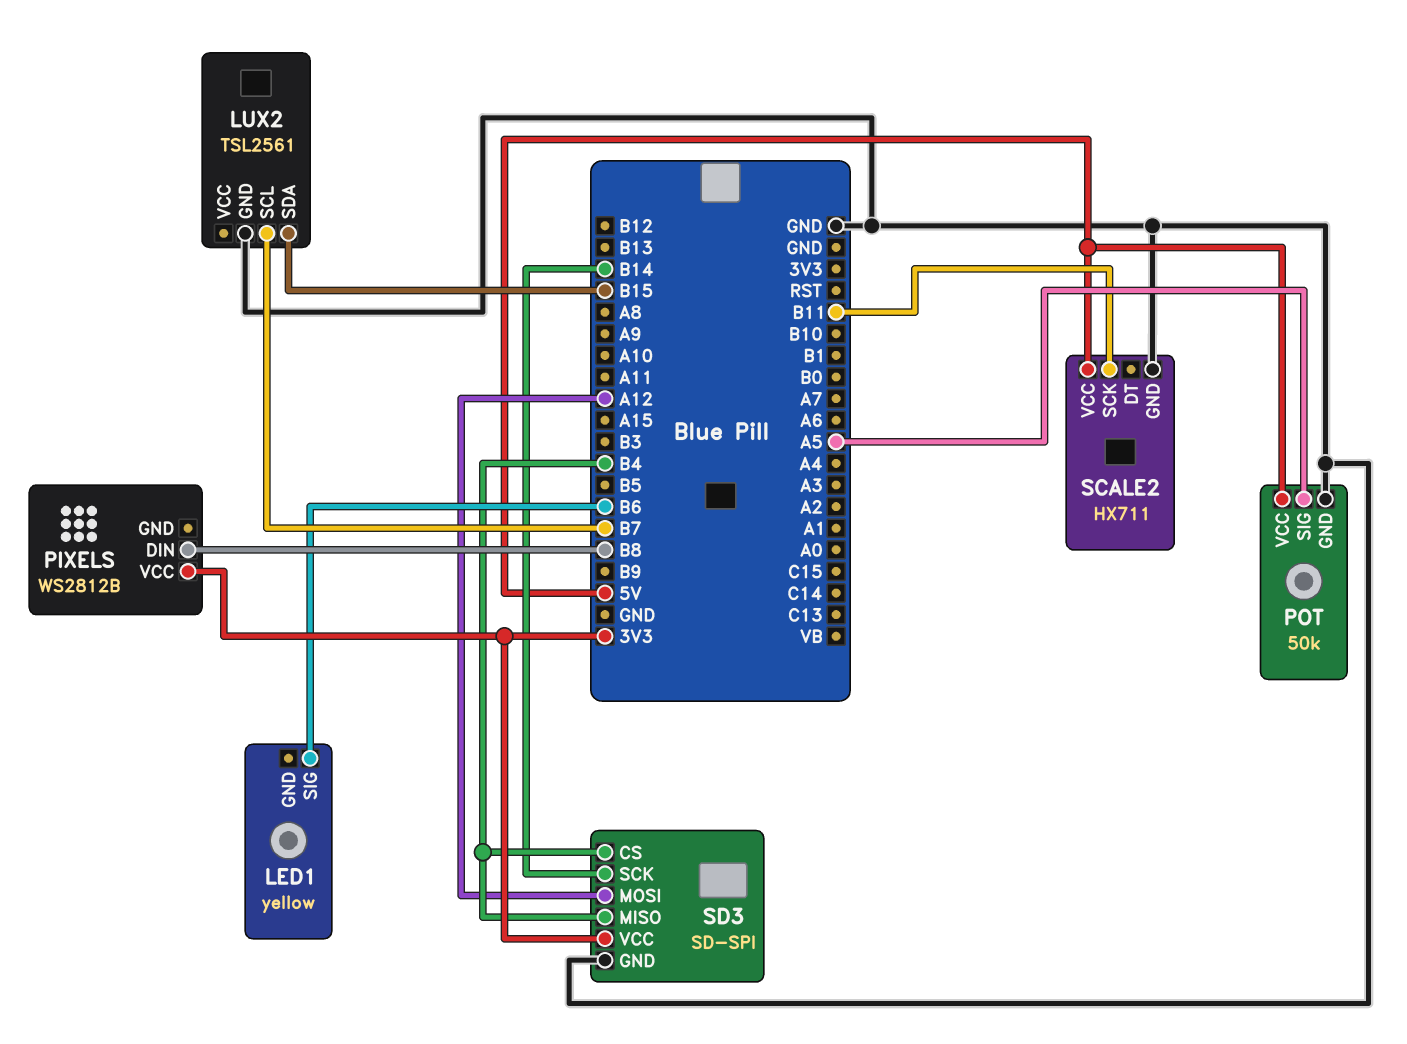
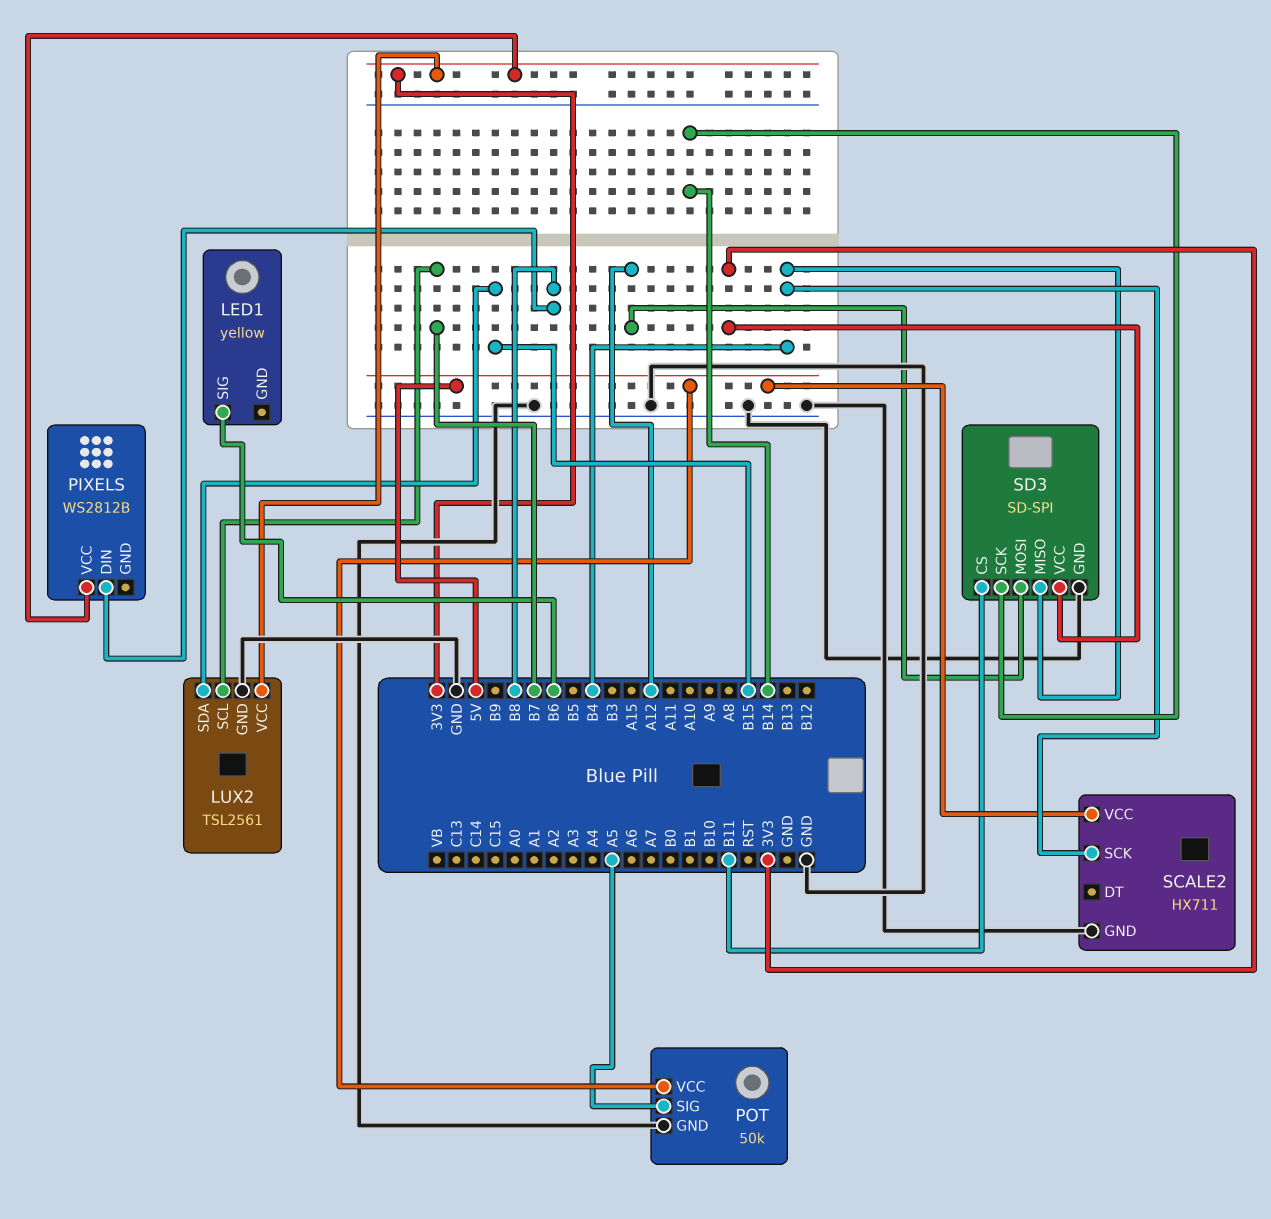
LUX2 pin VCC: none -> 3V3
SCALE2 pin SCK: B11 -> B4
SD3 pin CS: B4 -> B11

